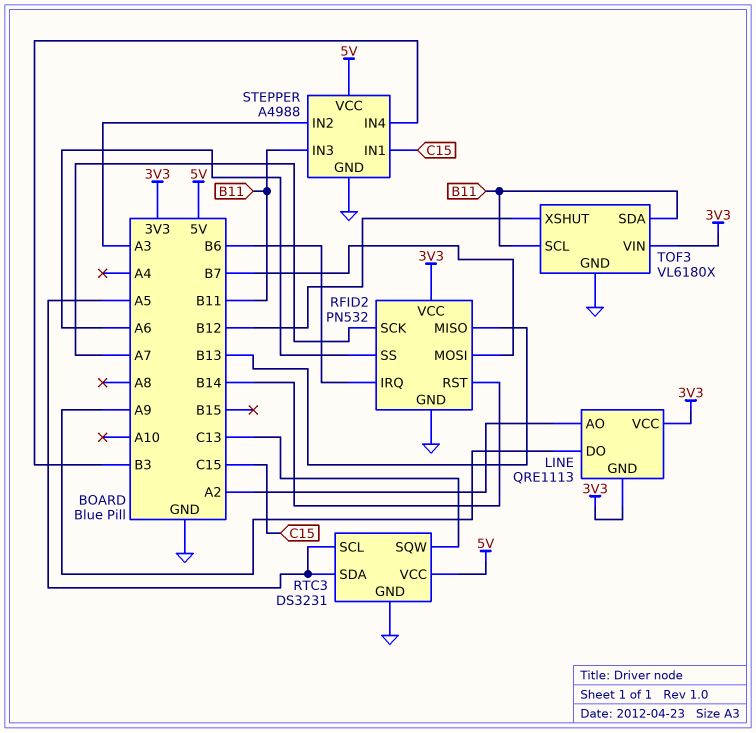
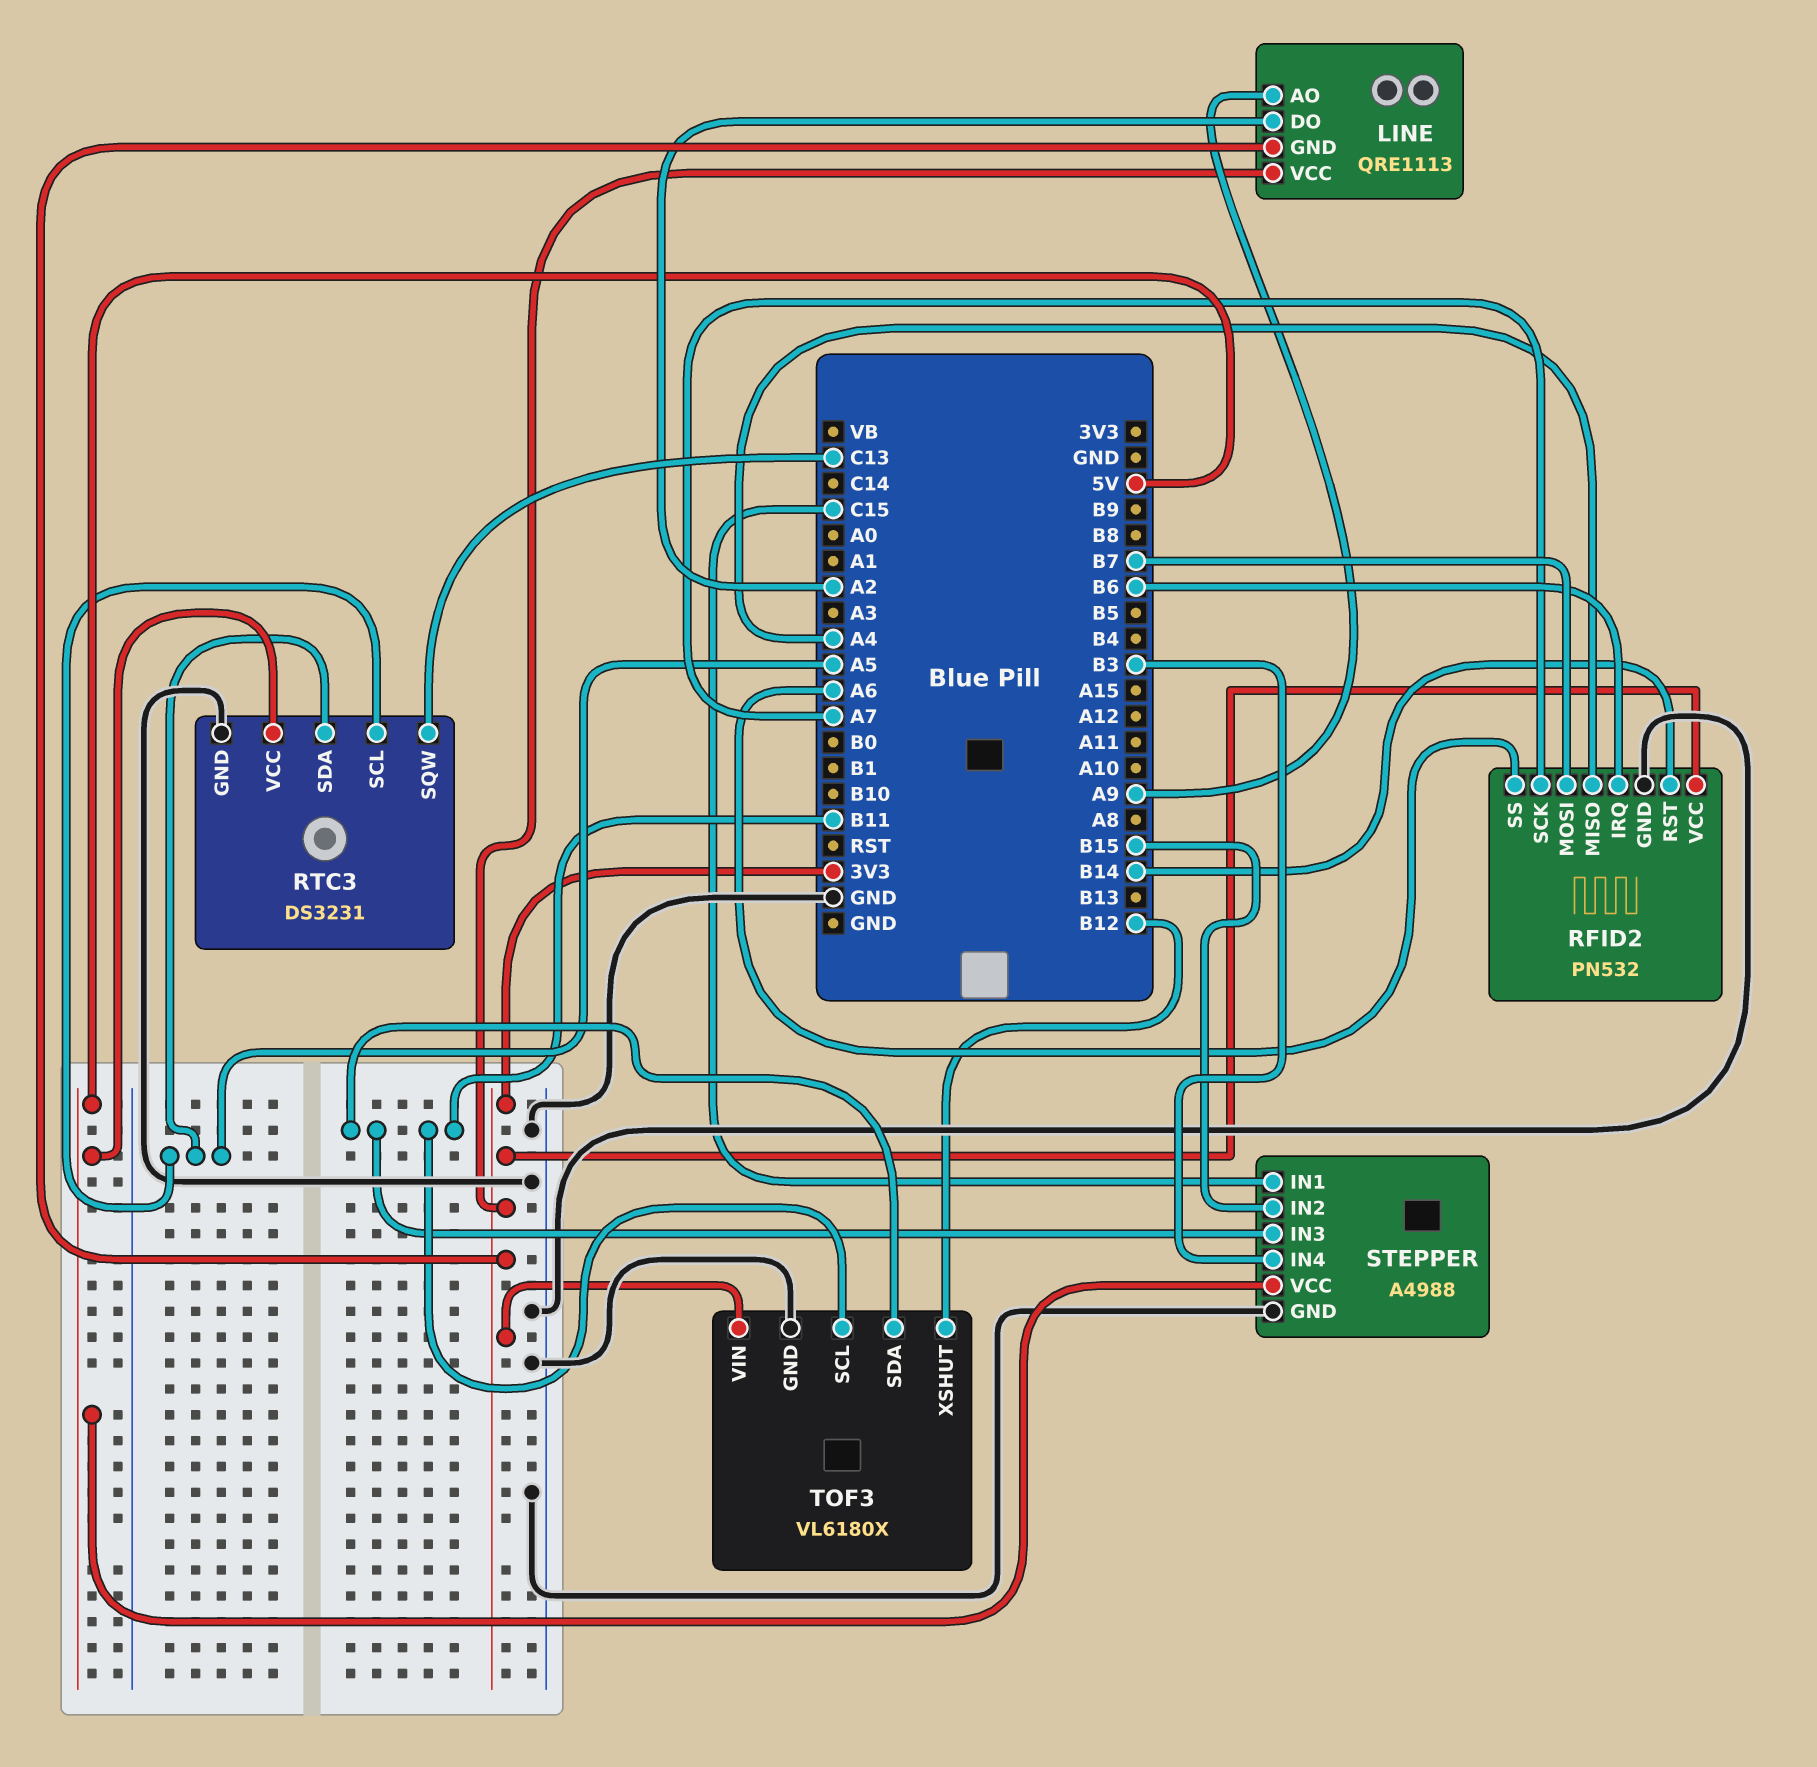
LINE pin AO: A2 -> A9
LINE pin DO: A9 -> A2
RFID2 pin MISO: B13 -> A4
STEPPER pin IN2: A3 -> B15

